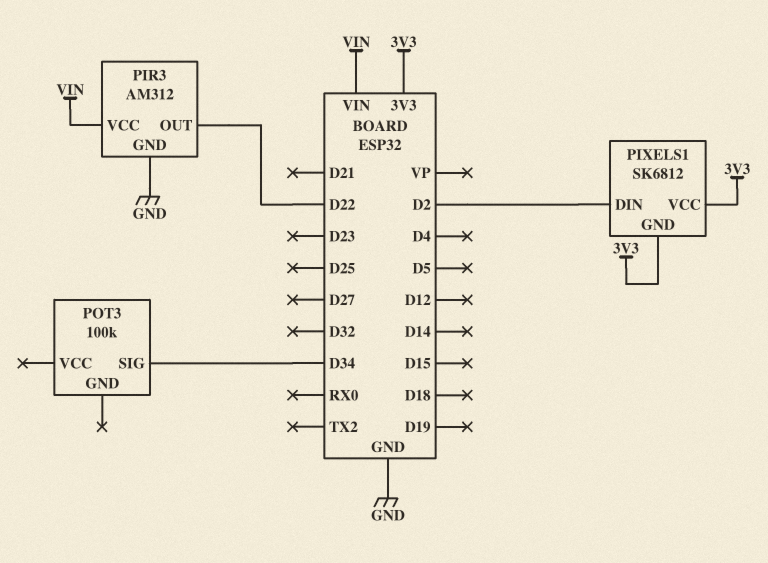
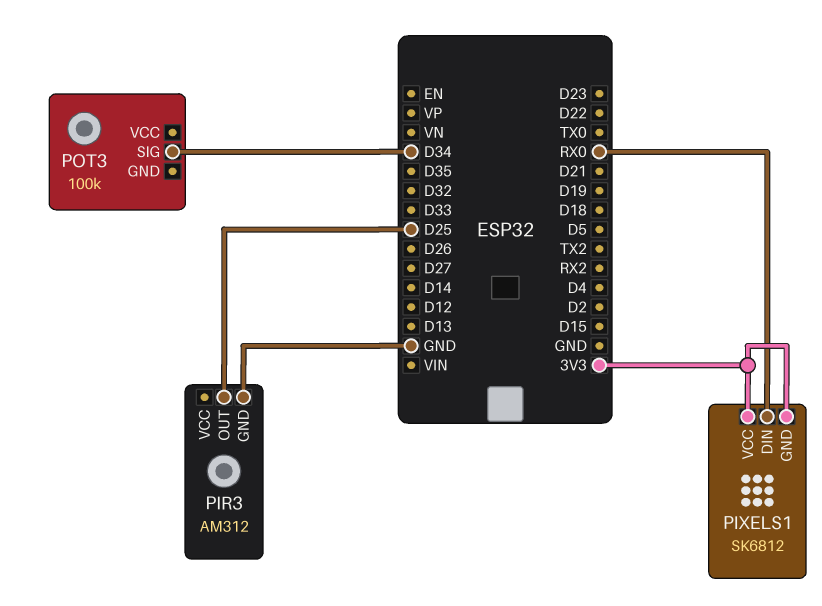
PIR3 pin OUT: D22 -> D25
PIR3 pin VCC: VIN -> none
PIXELS1 pin DIN: D2 -> RX0

